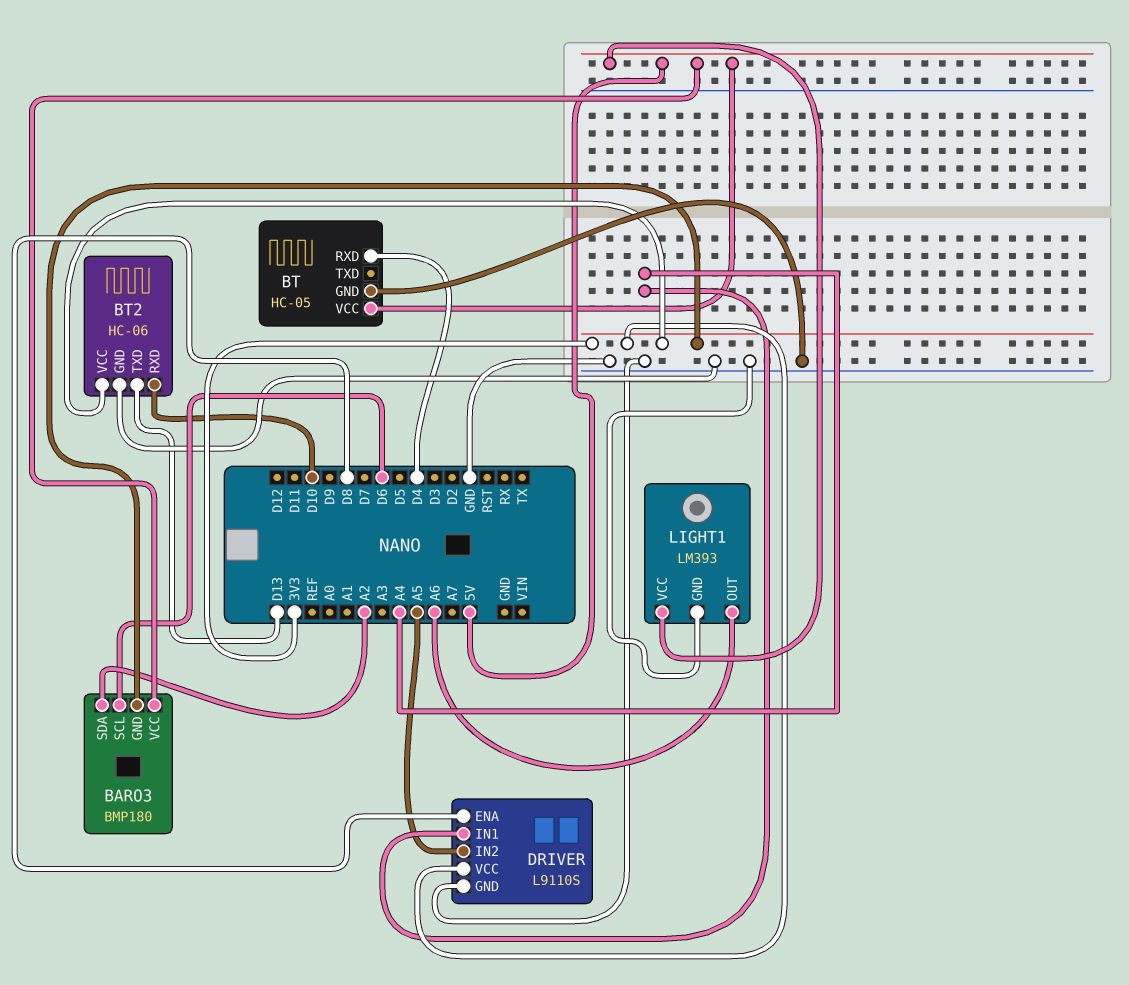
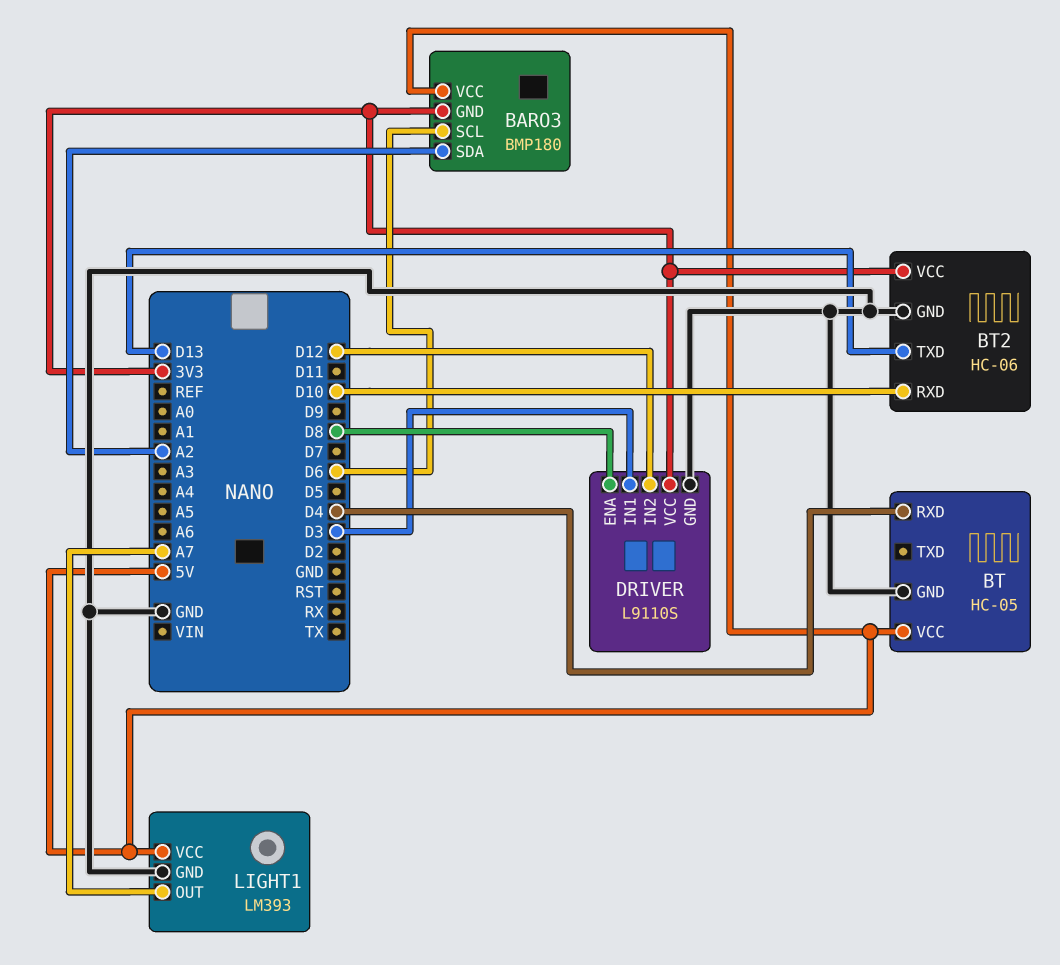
DRIVER pin IN1: A4 -> D3
DRIVER pin IN2: A5 -> D12
LIGHT1 pin OUT: A6 -> A7

